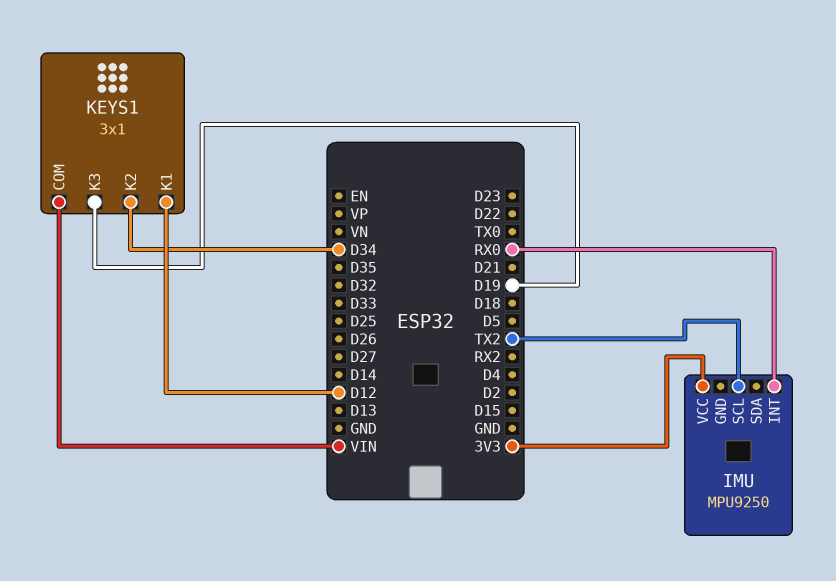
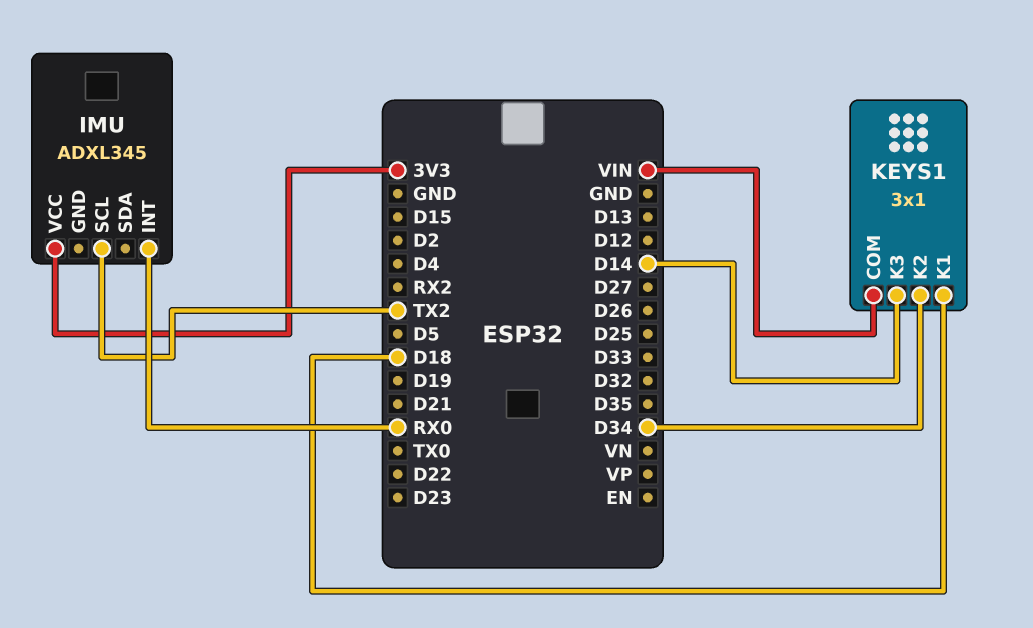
IMU: MPU9250 -> ADXL345
KEYS1 pin K1: D12 -> D18
KEYS1 pin K3: D19 -> D14

